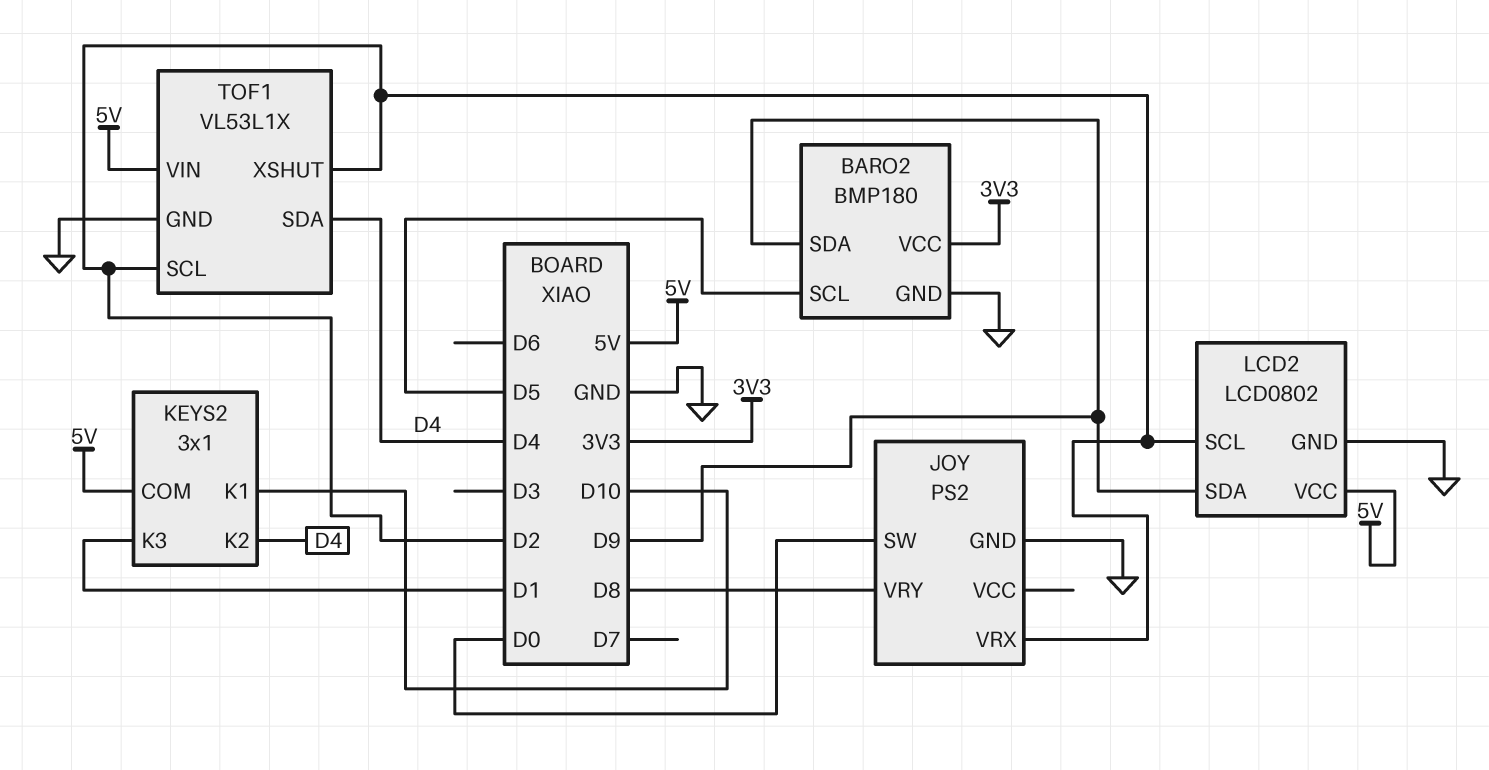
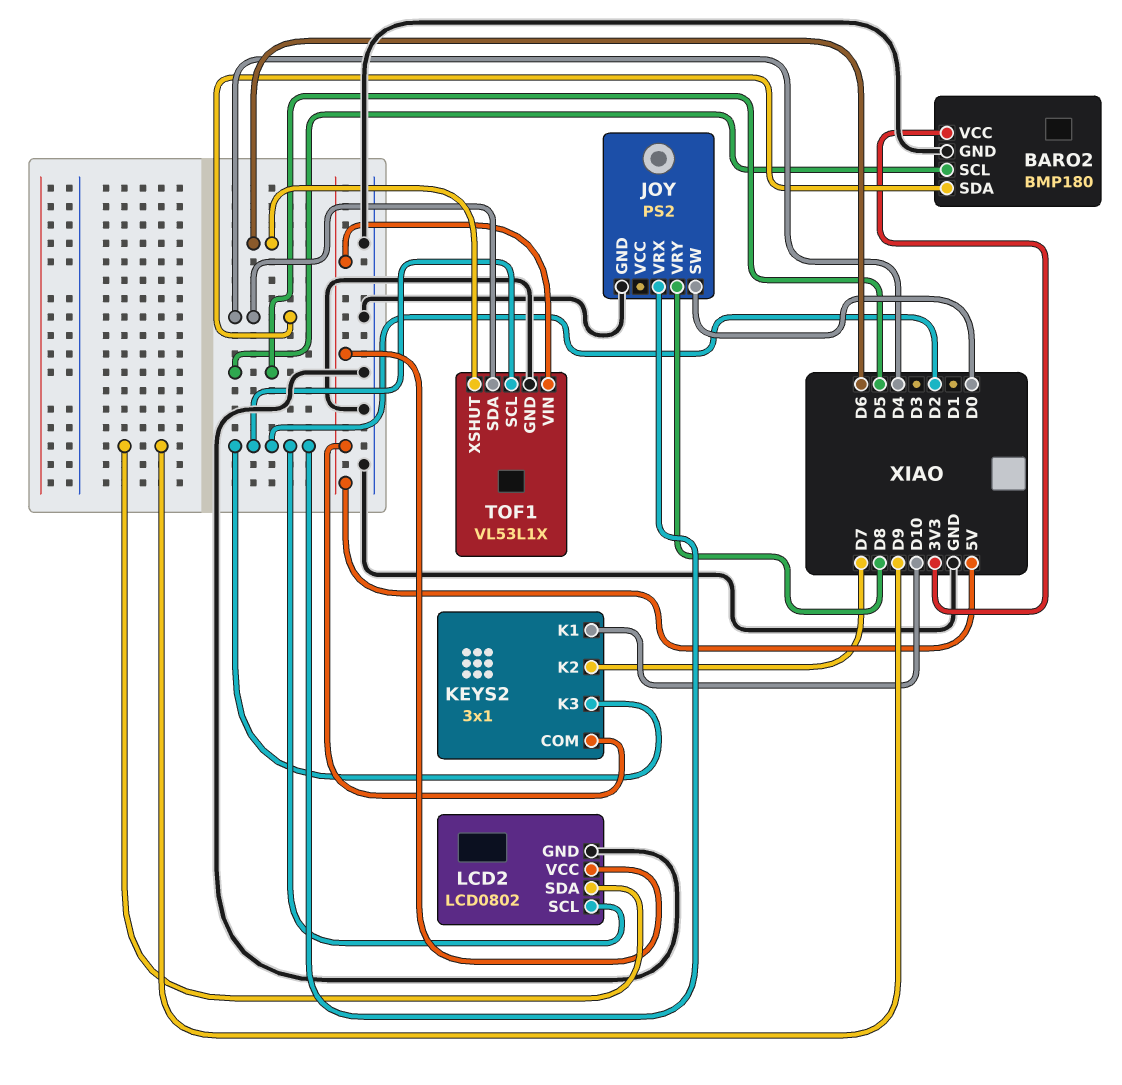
BARO2 pin SDA: D9 -> D4
KEYS2 pin K2: D4 -> D7
KEYS2 pin K3: D1 -> D2
TOF1 pin XSHUT: D2 -> D6

